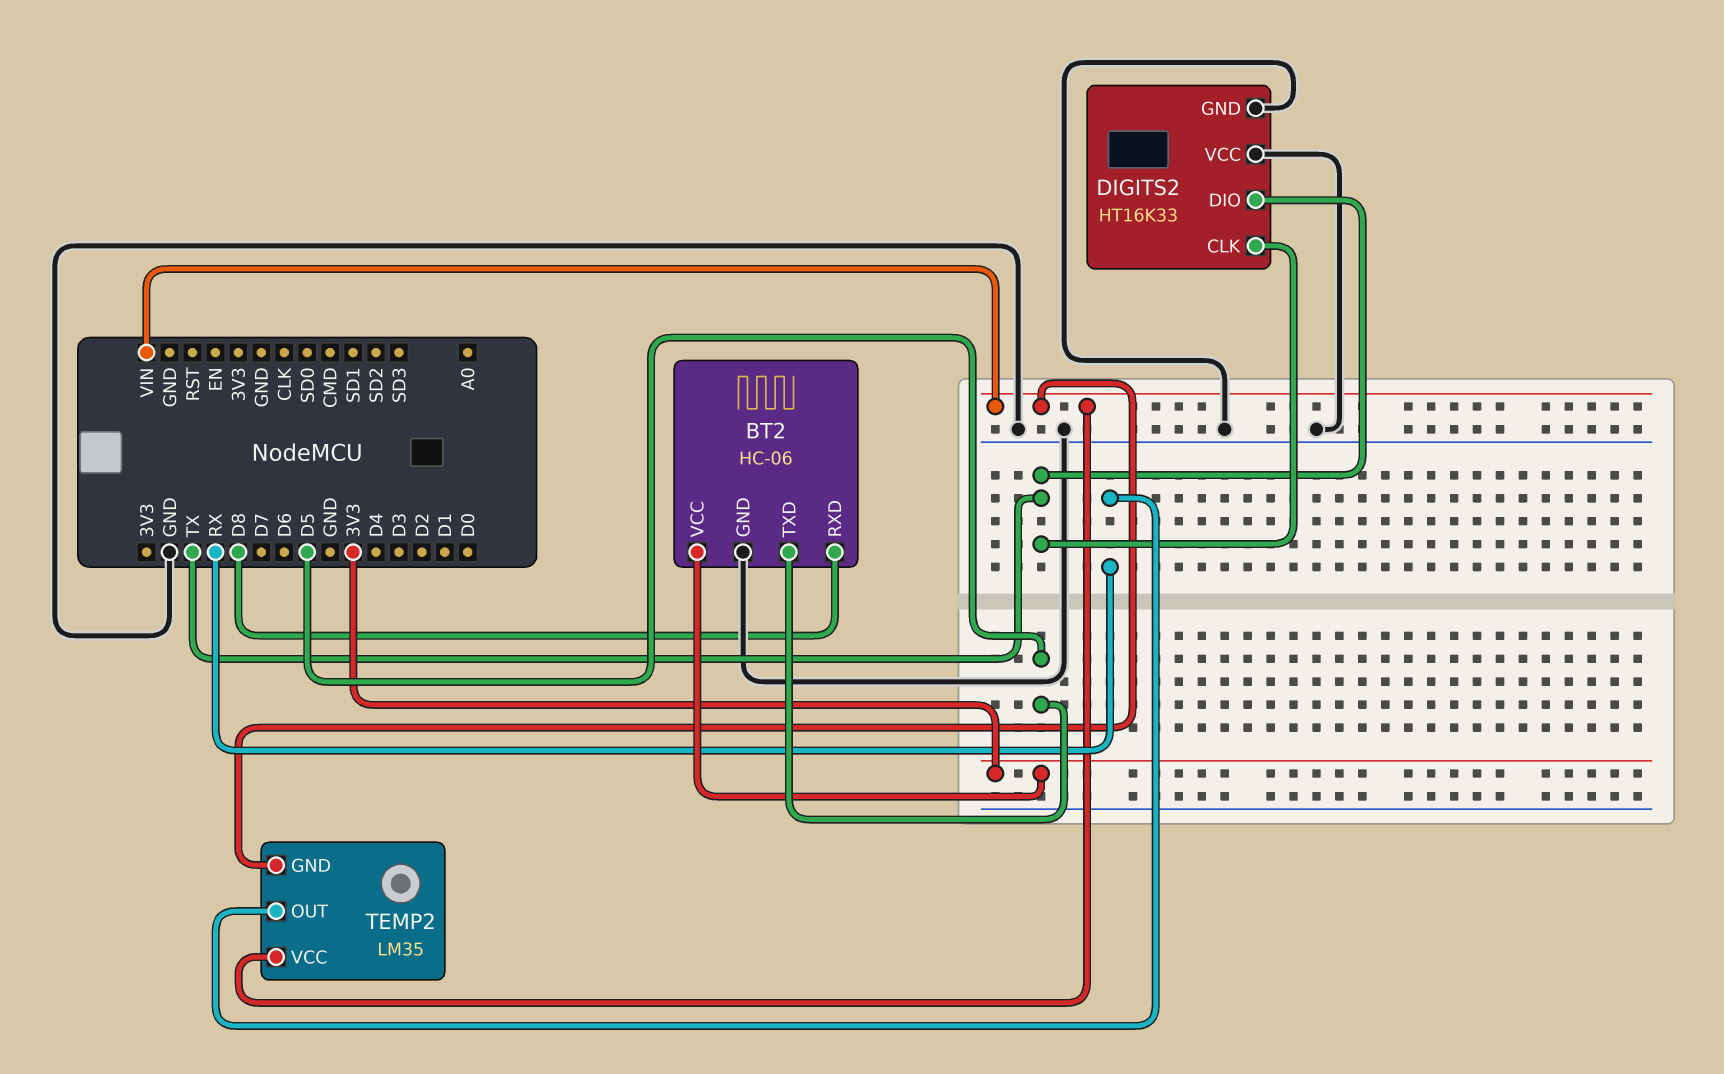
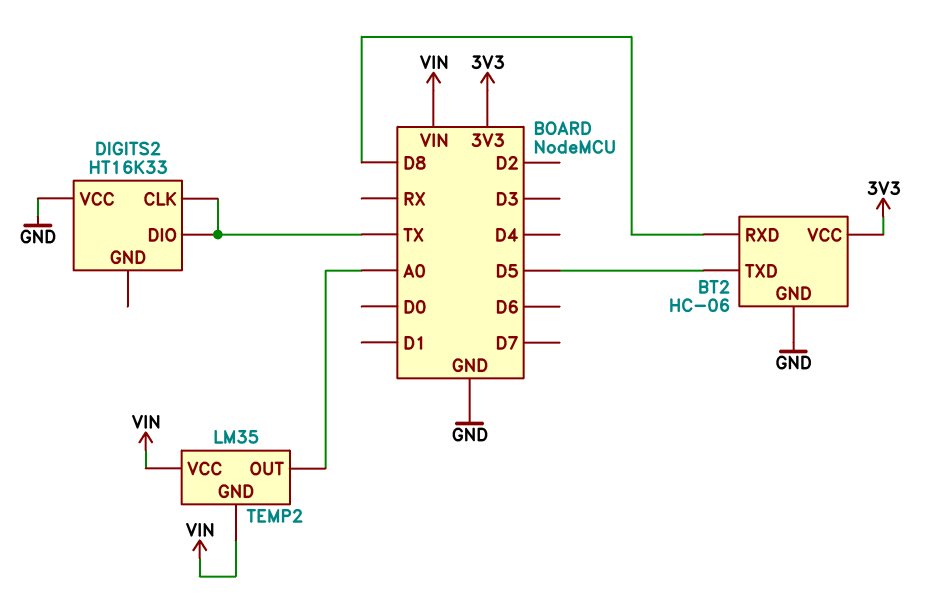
DIGITS2 pin GND: GND -> none
TEMP2 pin OUT: RX -> A0

